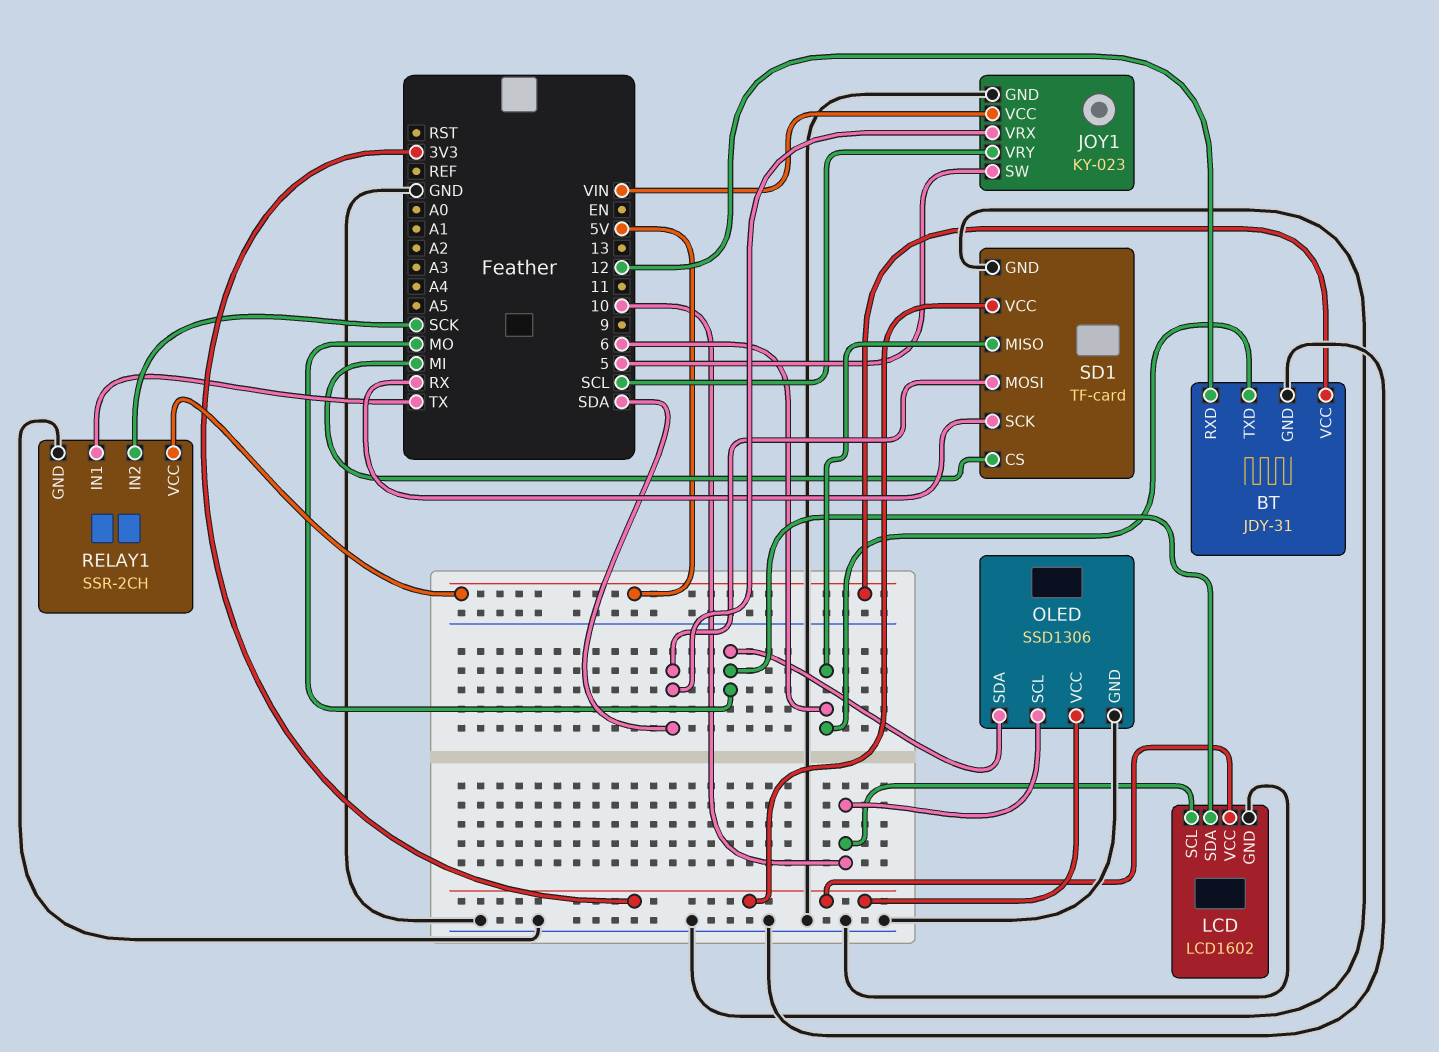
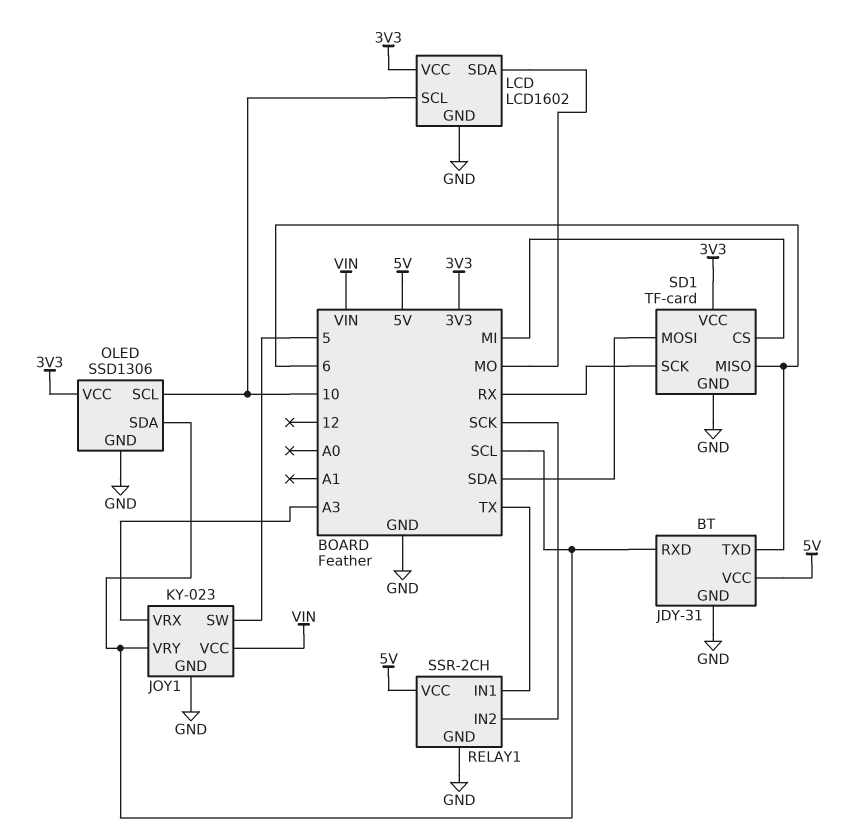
BT pin RXD: 12 -> SCL
JOY1 pin VRX: SDA -> A3
OLED pin SDA: MO -> SCL

